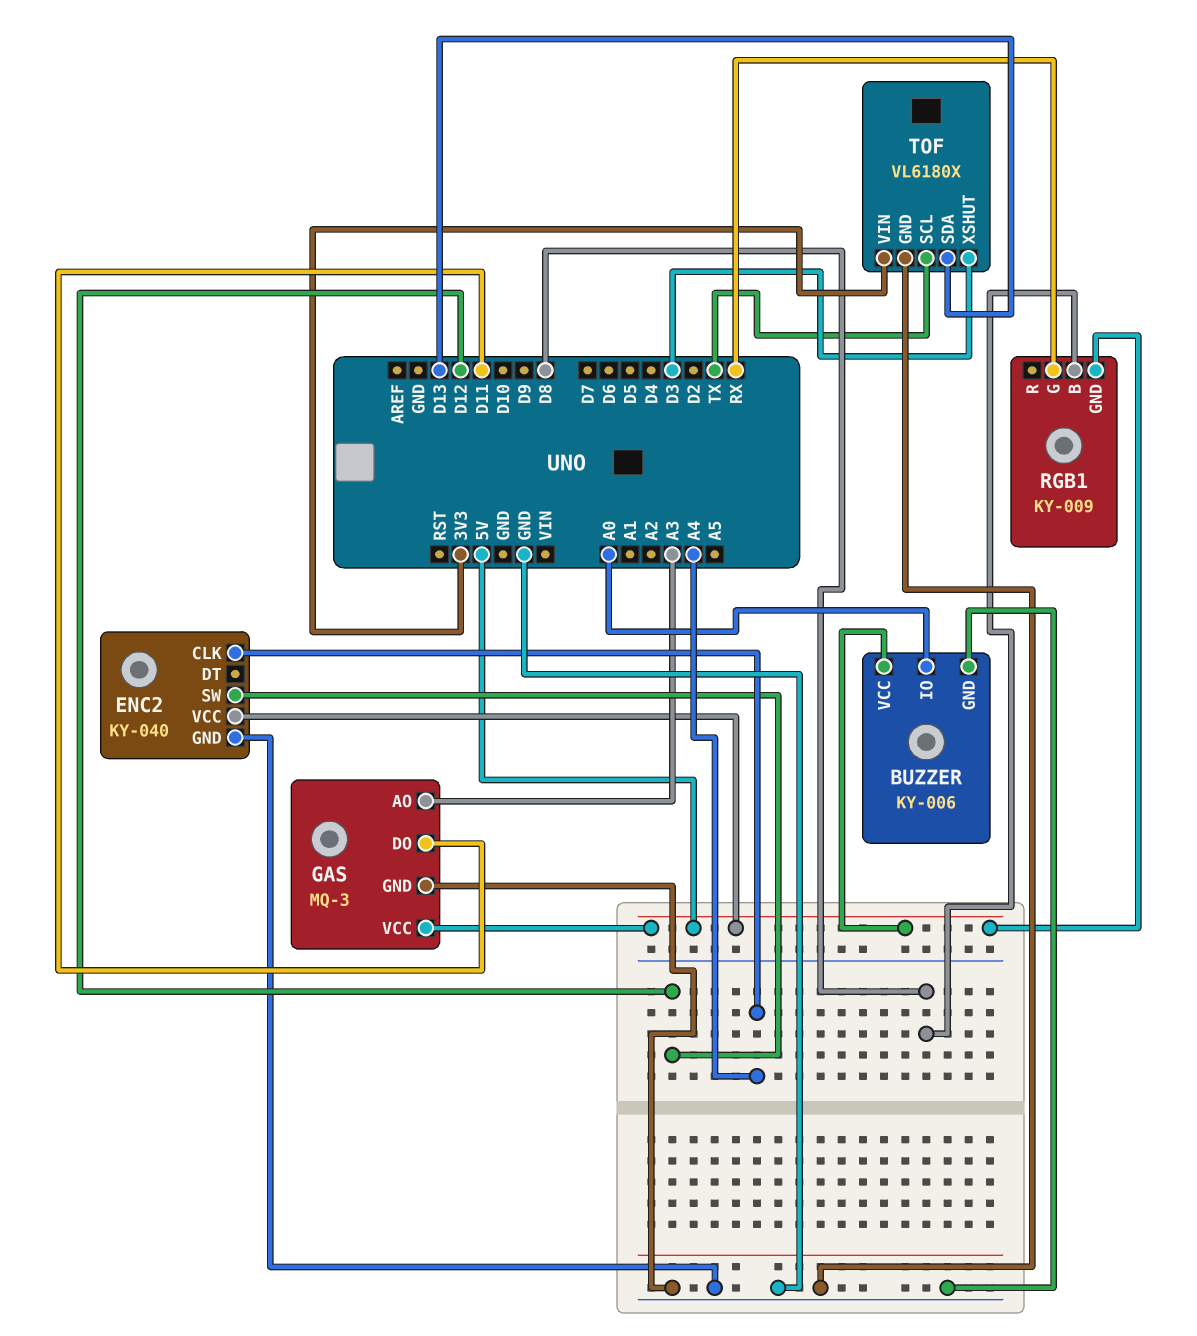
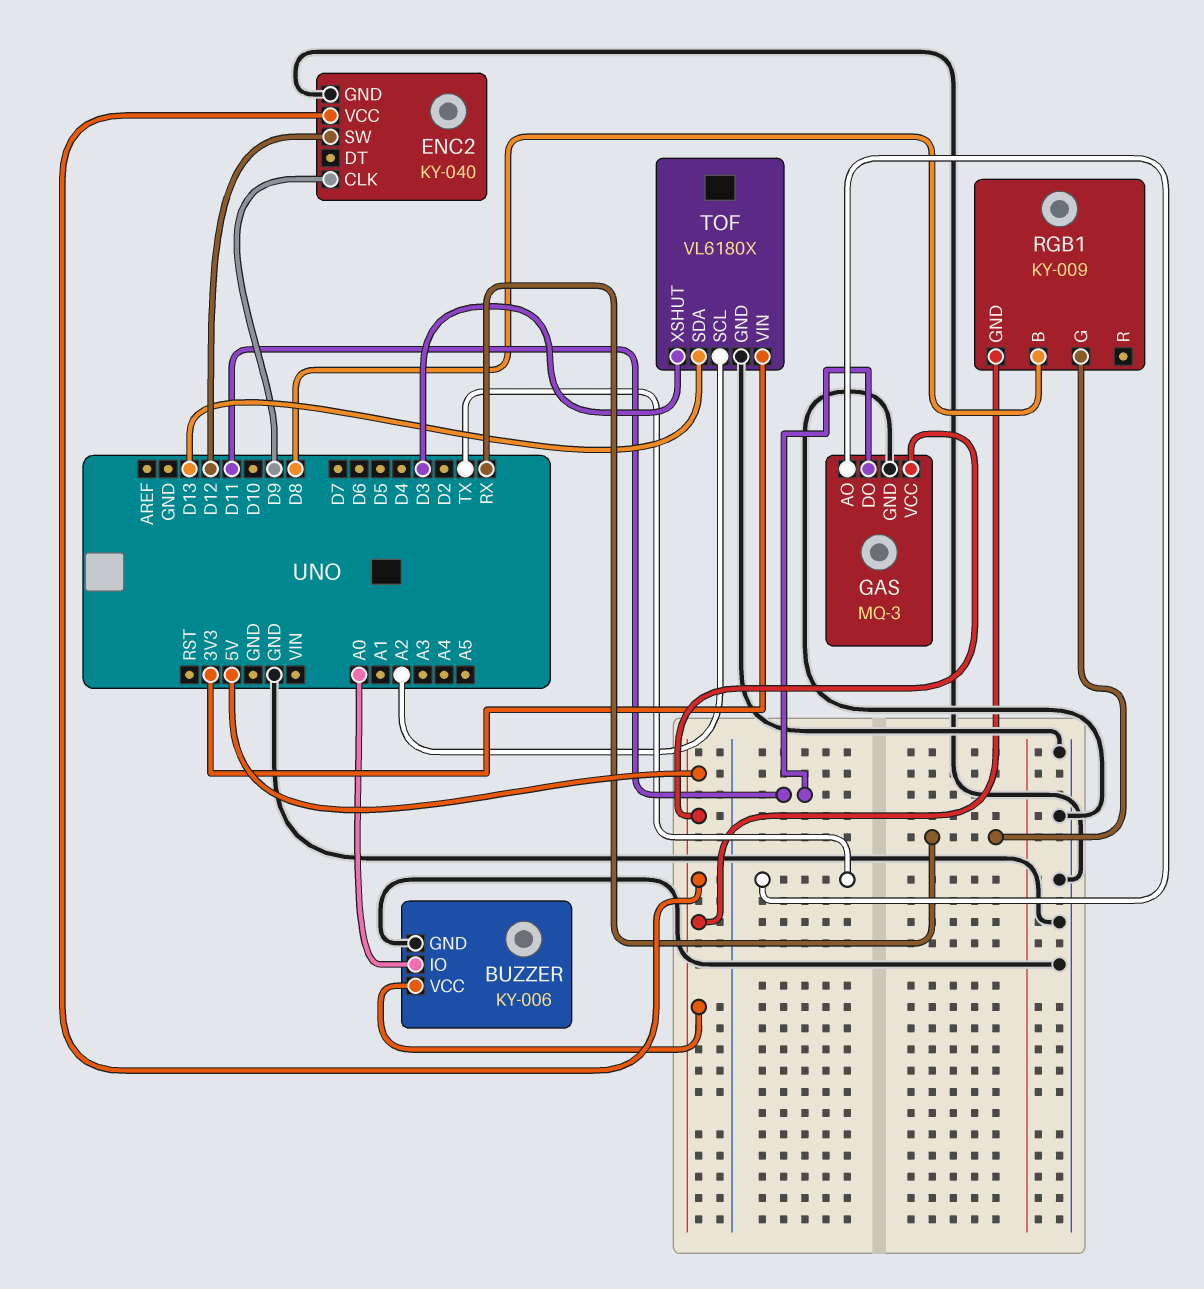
ENC2 pin CLK: A4 -> D9
GAS pin AO: A3 -> TX
TOF pin SCL: TX -> A2

